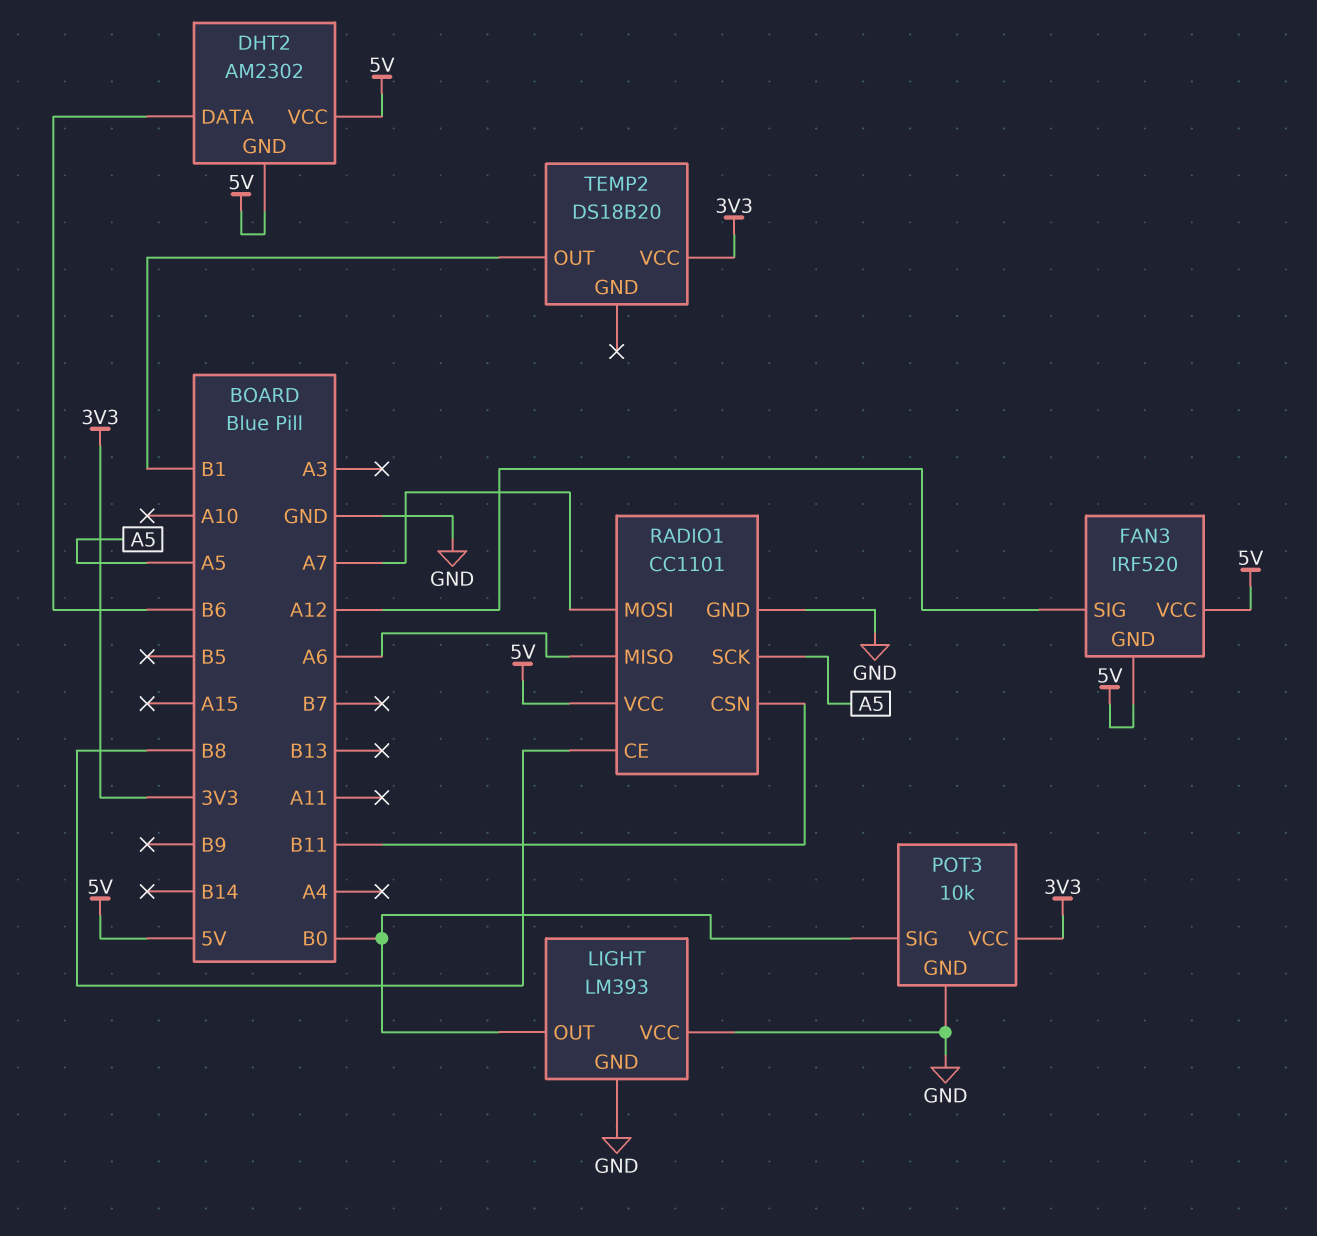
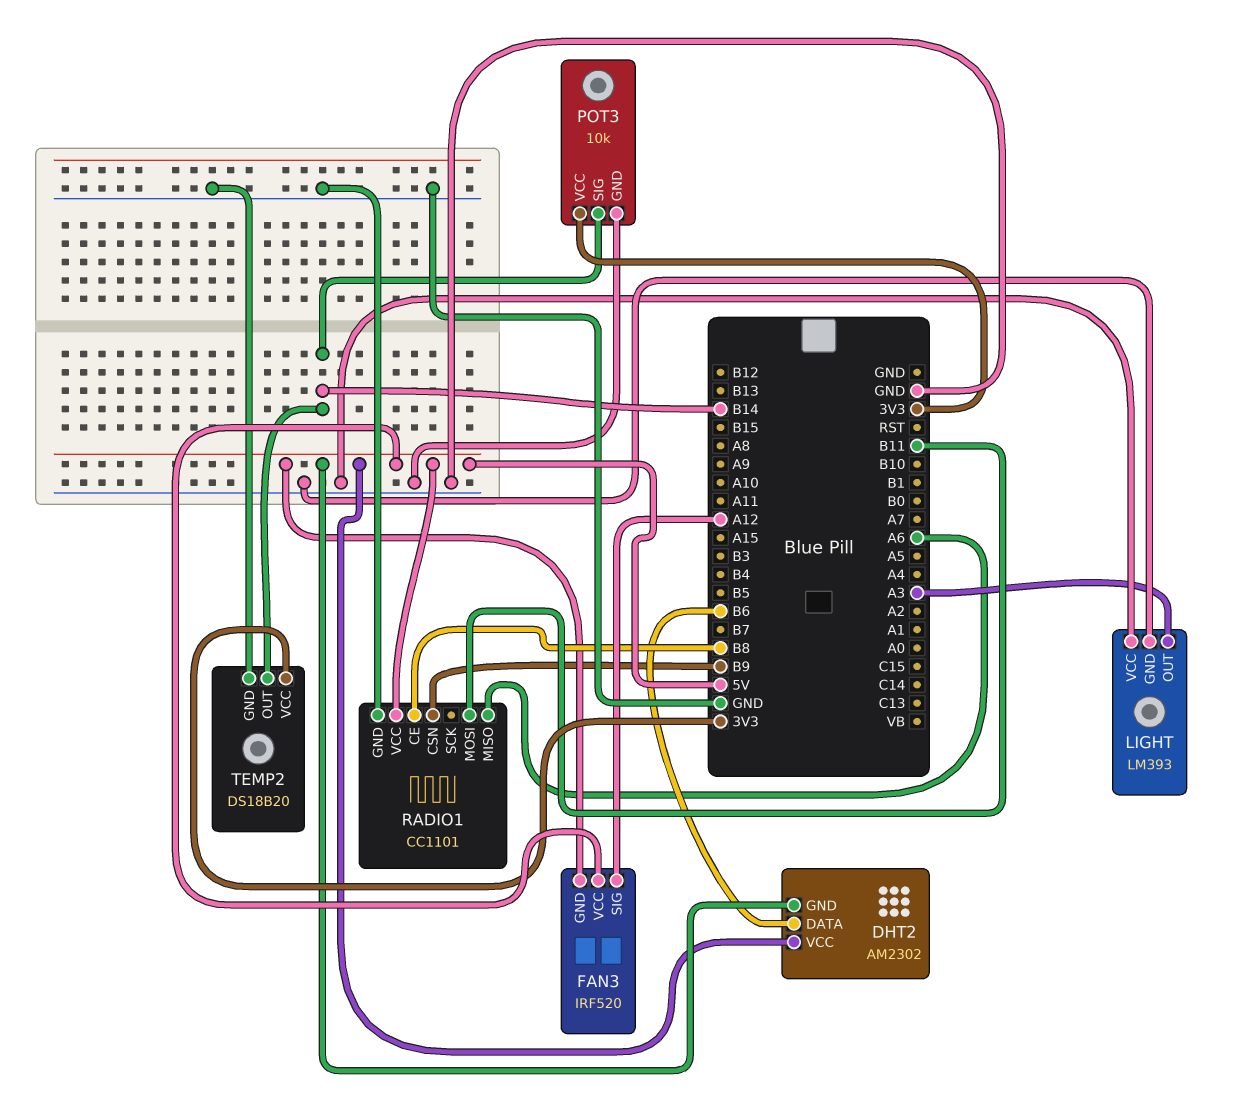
LIGHT pin OUT: B0 -> A3
POT3 pin SIG: B0 -> B14
RADIO1 pin CSN: B11 -> B9
RADIO1 pin MOSI: A7 -> B11
RADIO1 pin SCK: A5 -> none
TEMP2 pin GND: none -> GND
TEMP2 pin OUT: B1 -> B14

